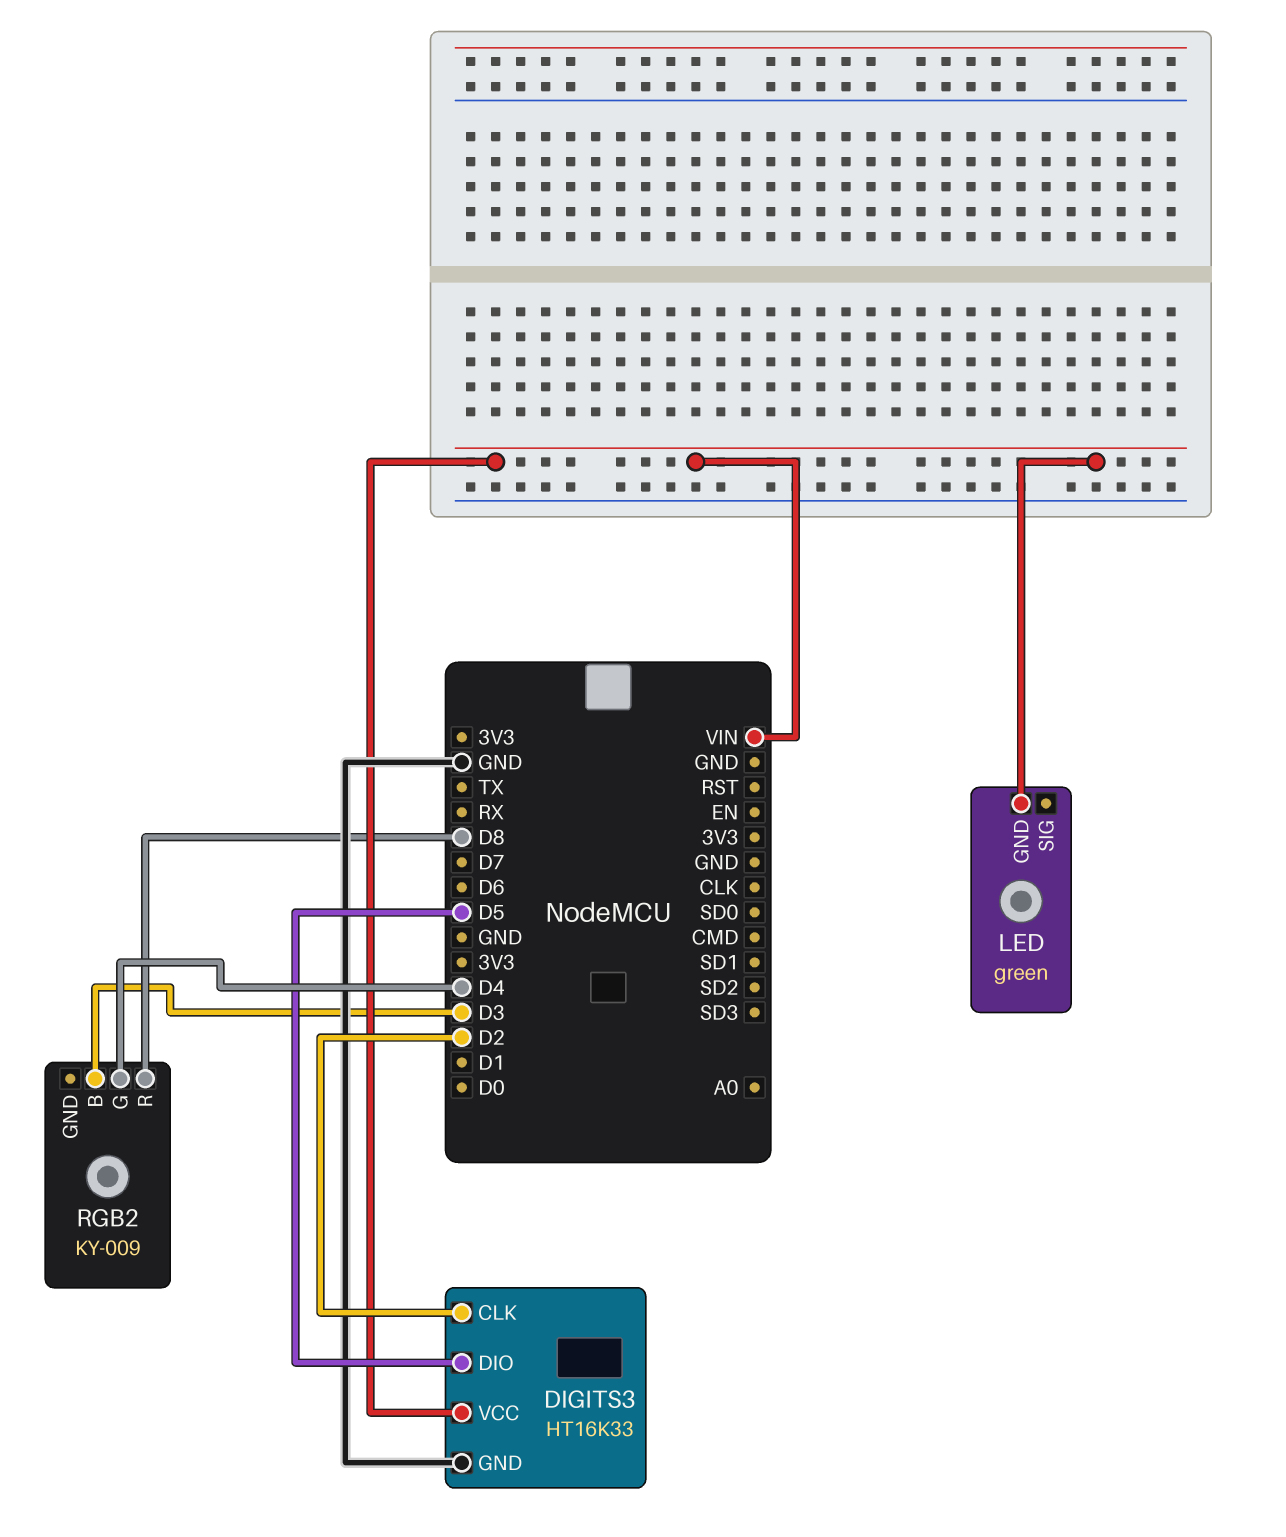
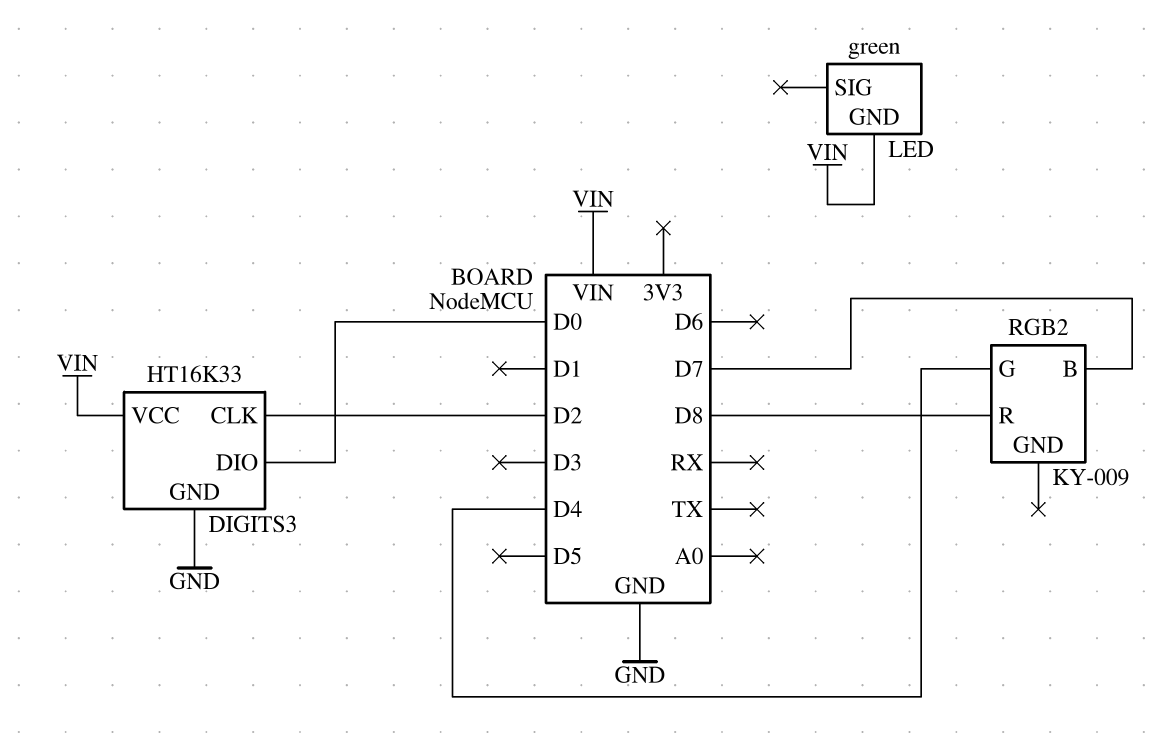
DIGITS3 pin DIO: D5 -> D0
RGB2 pin B: D3 -> D7

